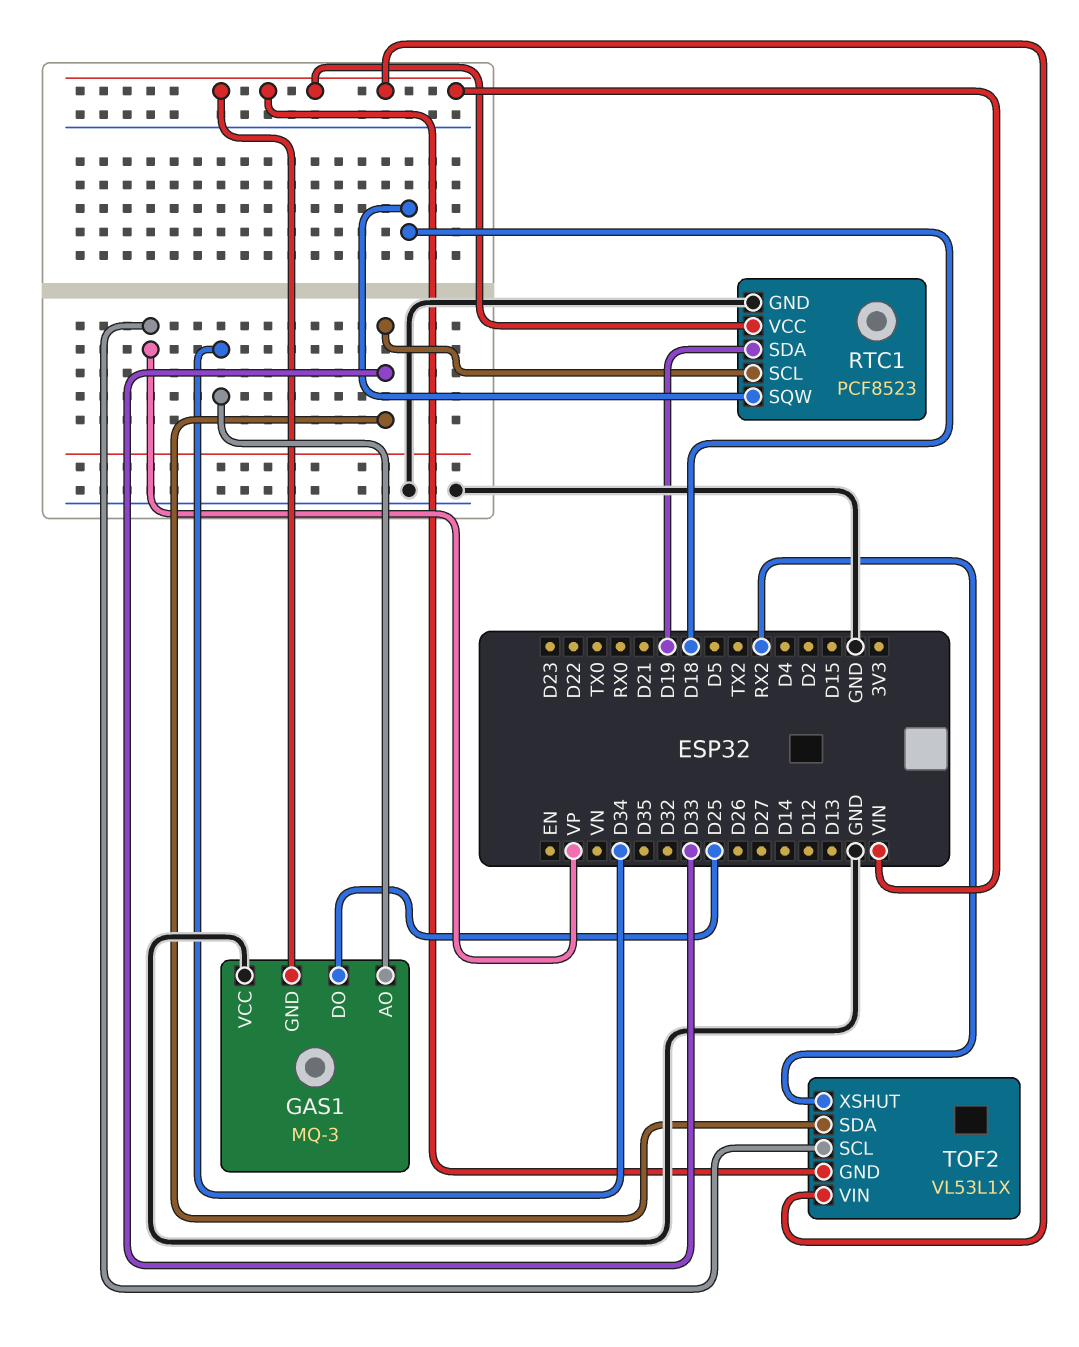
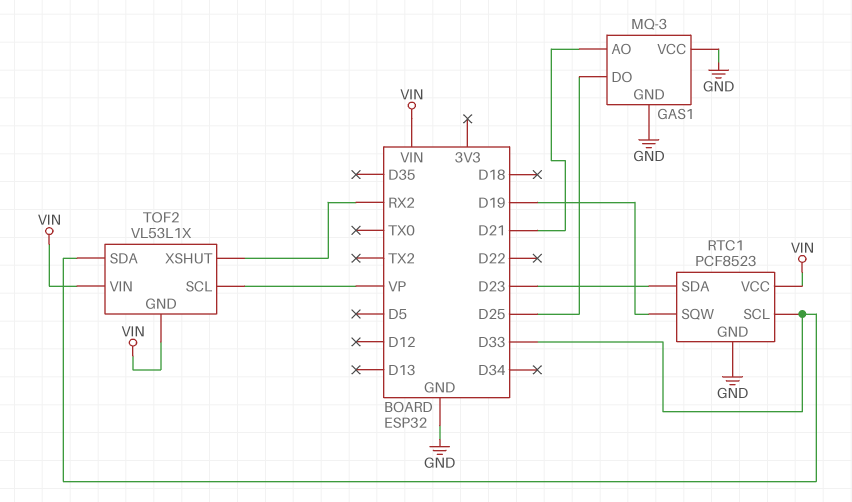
GAS1 pin AO: D34 -> D21
GAS1 pin GND: VIN -> GND
RTC1 pin SDA: D19 -> D23
RTC1 pin SQW: D18 -> D19

